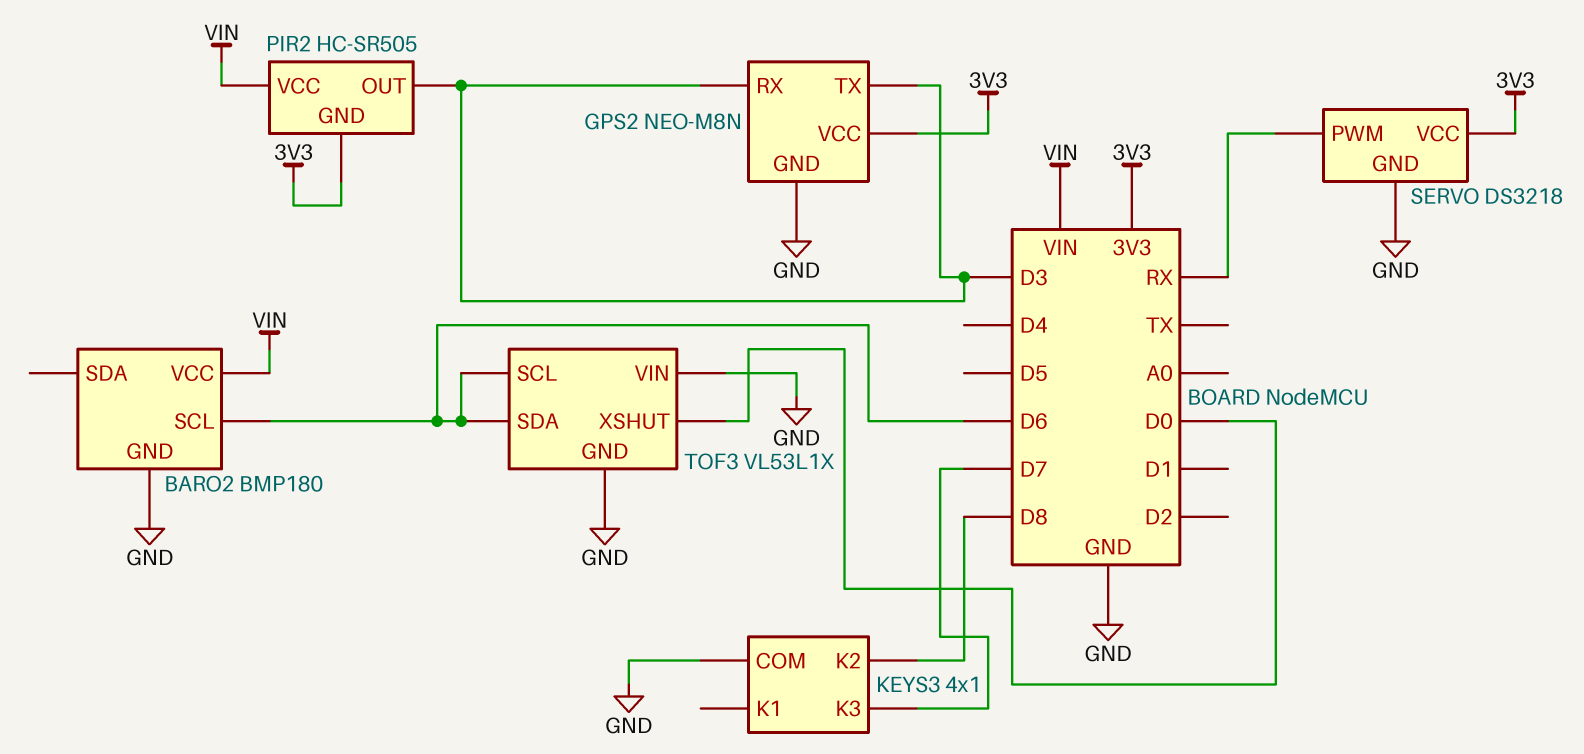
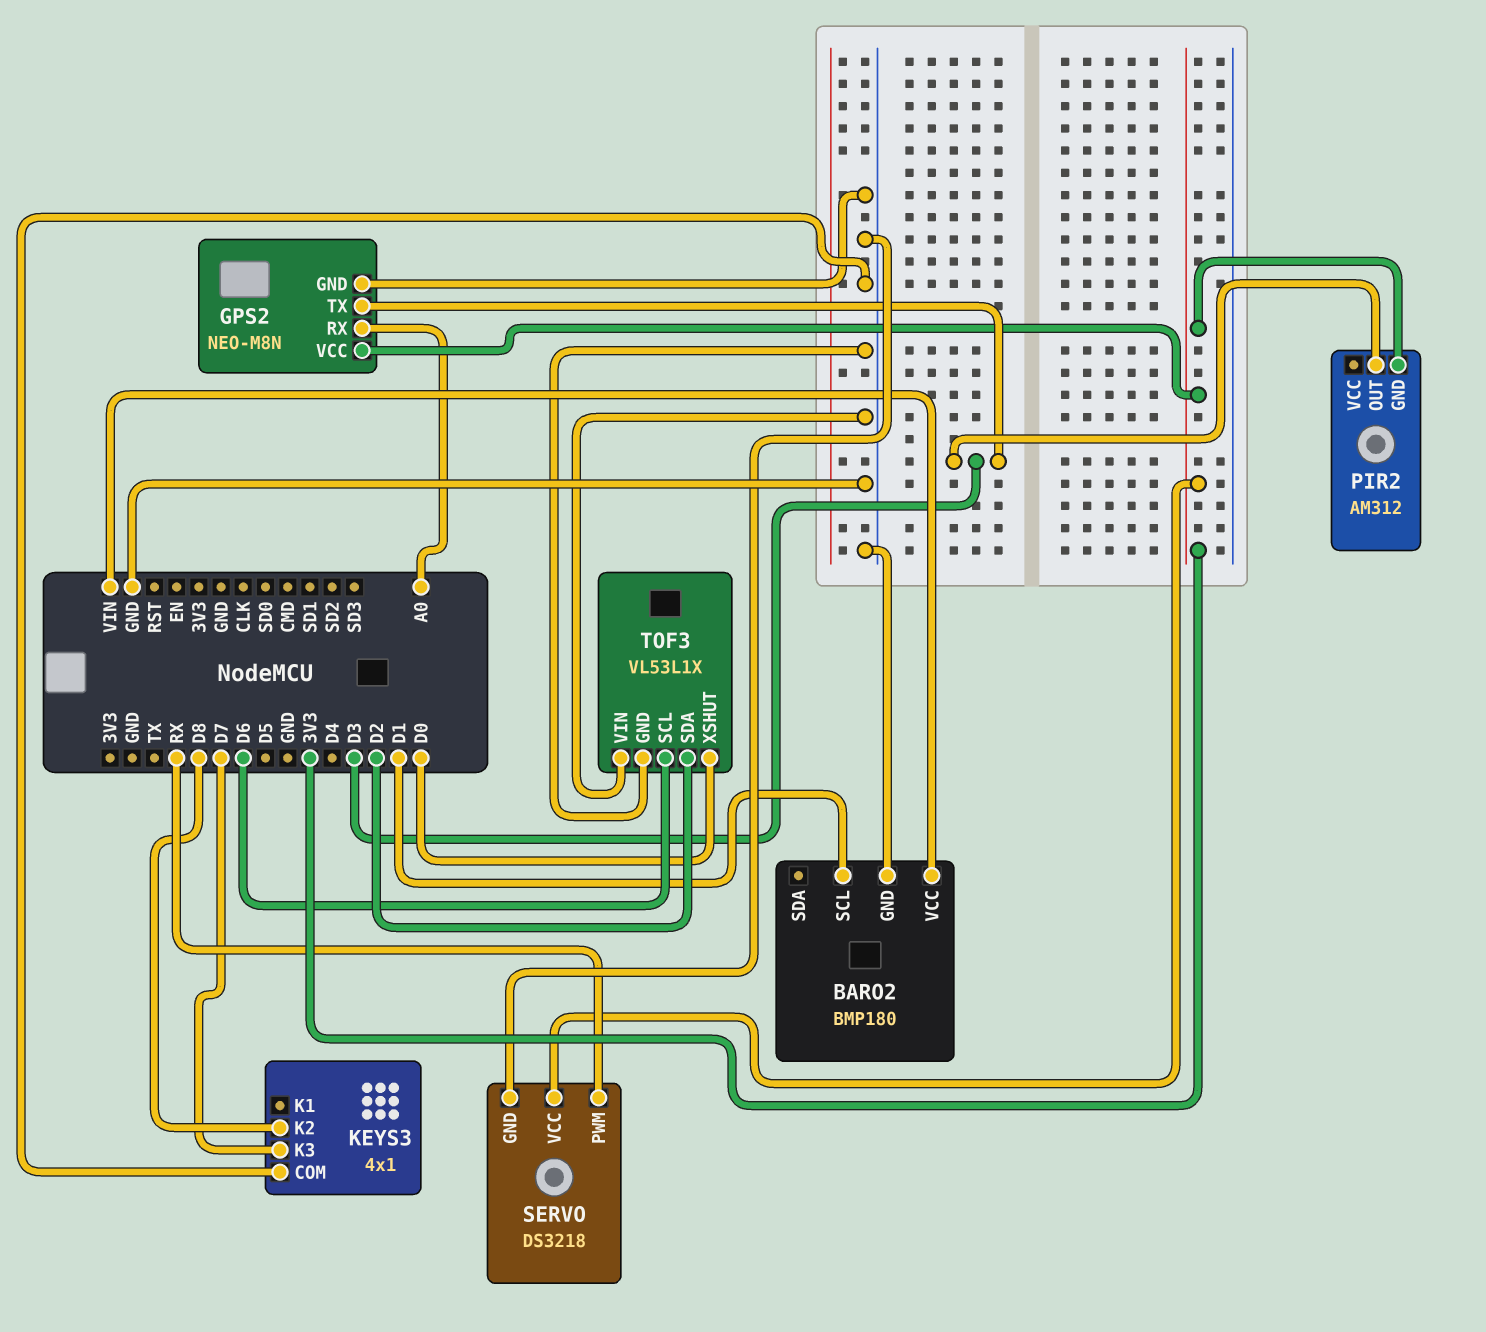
BARO2 pin SCL: D6 -> D1
GPS2 pin RX: D3 -> A0
PIR2: HC-SR505 -> AM312
PIR2 pin VCC: VIN -> none
TOF3 pin SDA: D6 -> D2

